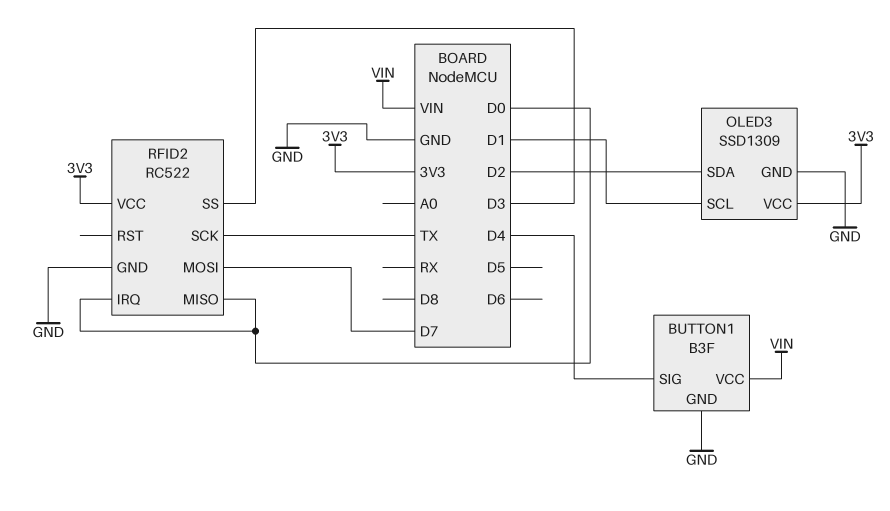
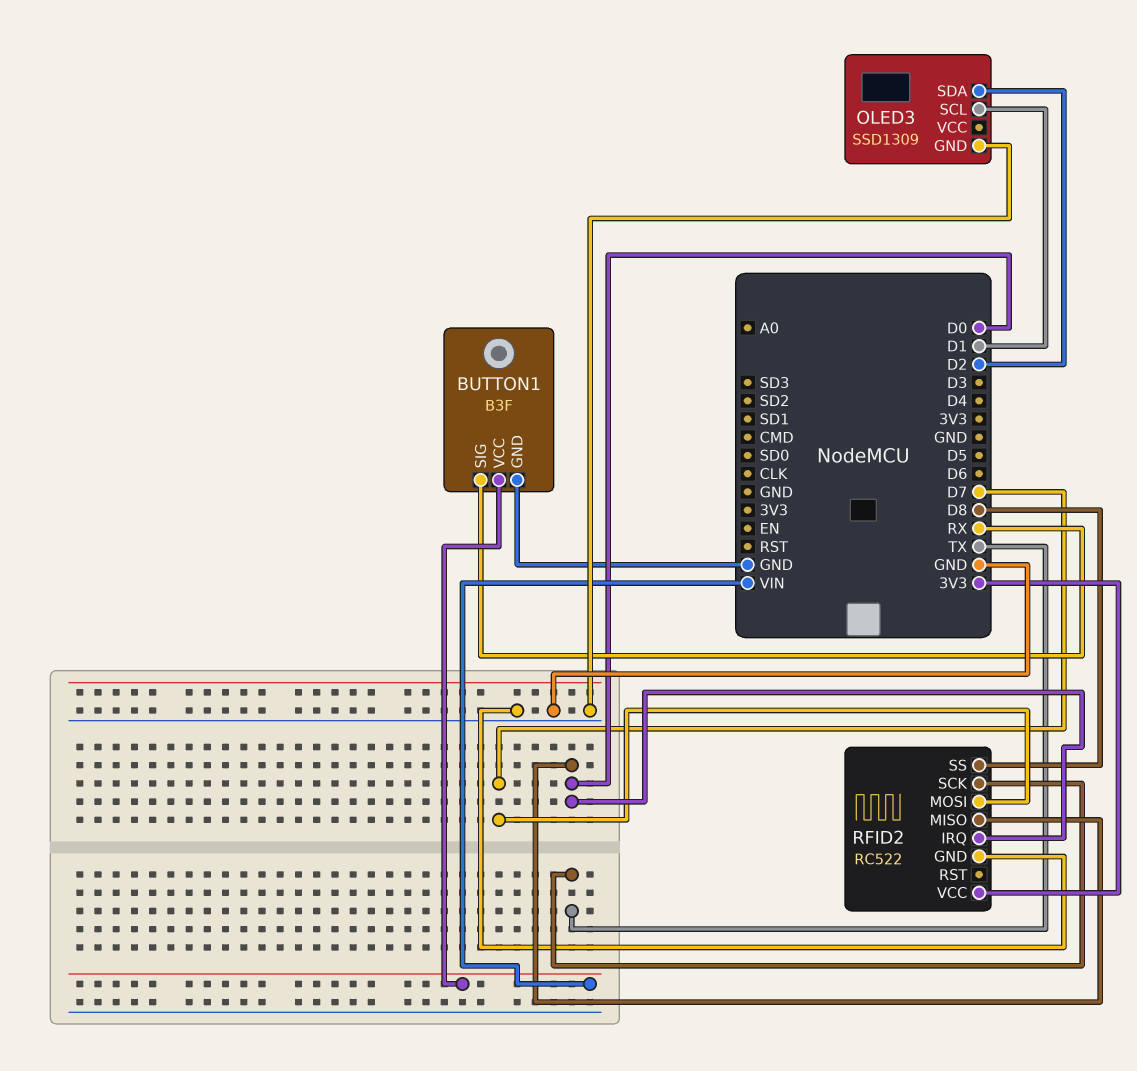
BUTTON1 pin SIG: D4 -> RX
OLED3 pin VCC: 3V3 -> none
RFID2 pin SS: D3 -> D8

